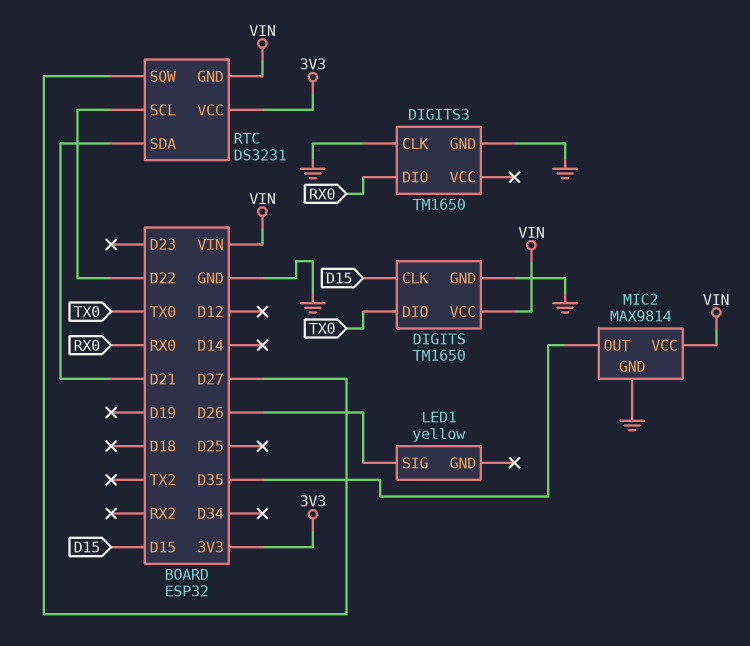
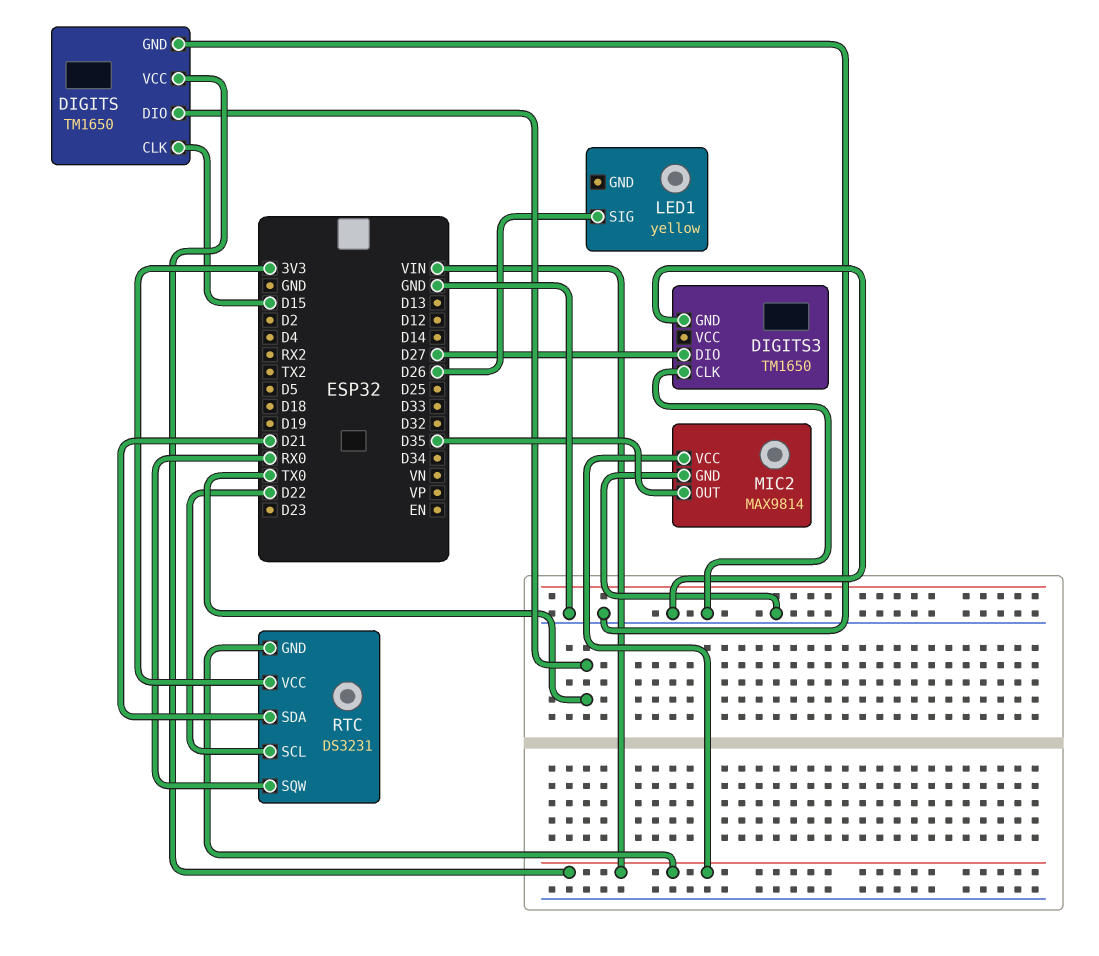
DIGITS3 pin DIO: RX0 -> D27
RTC pin SQW: D27 -> RX0

